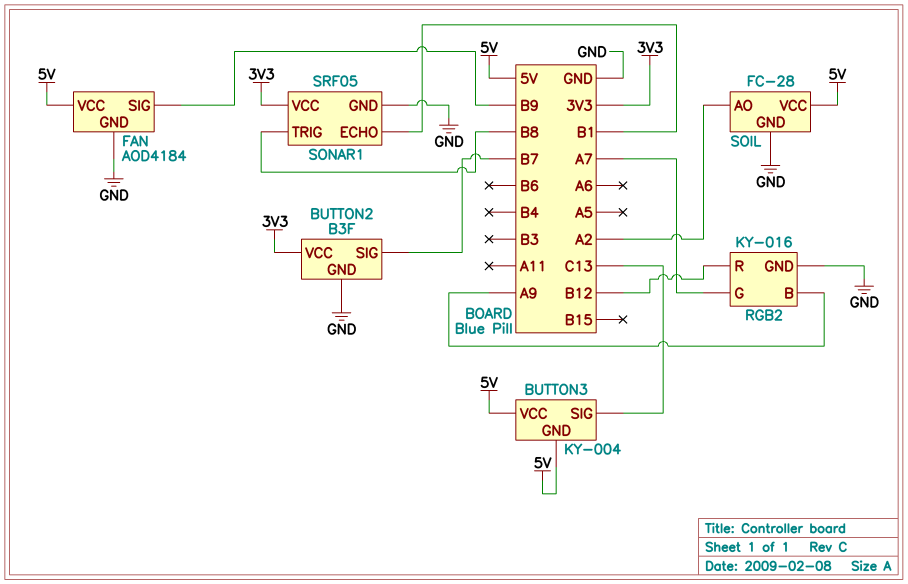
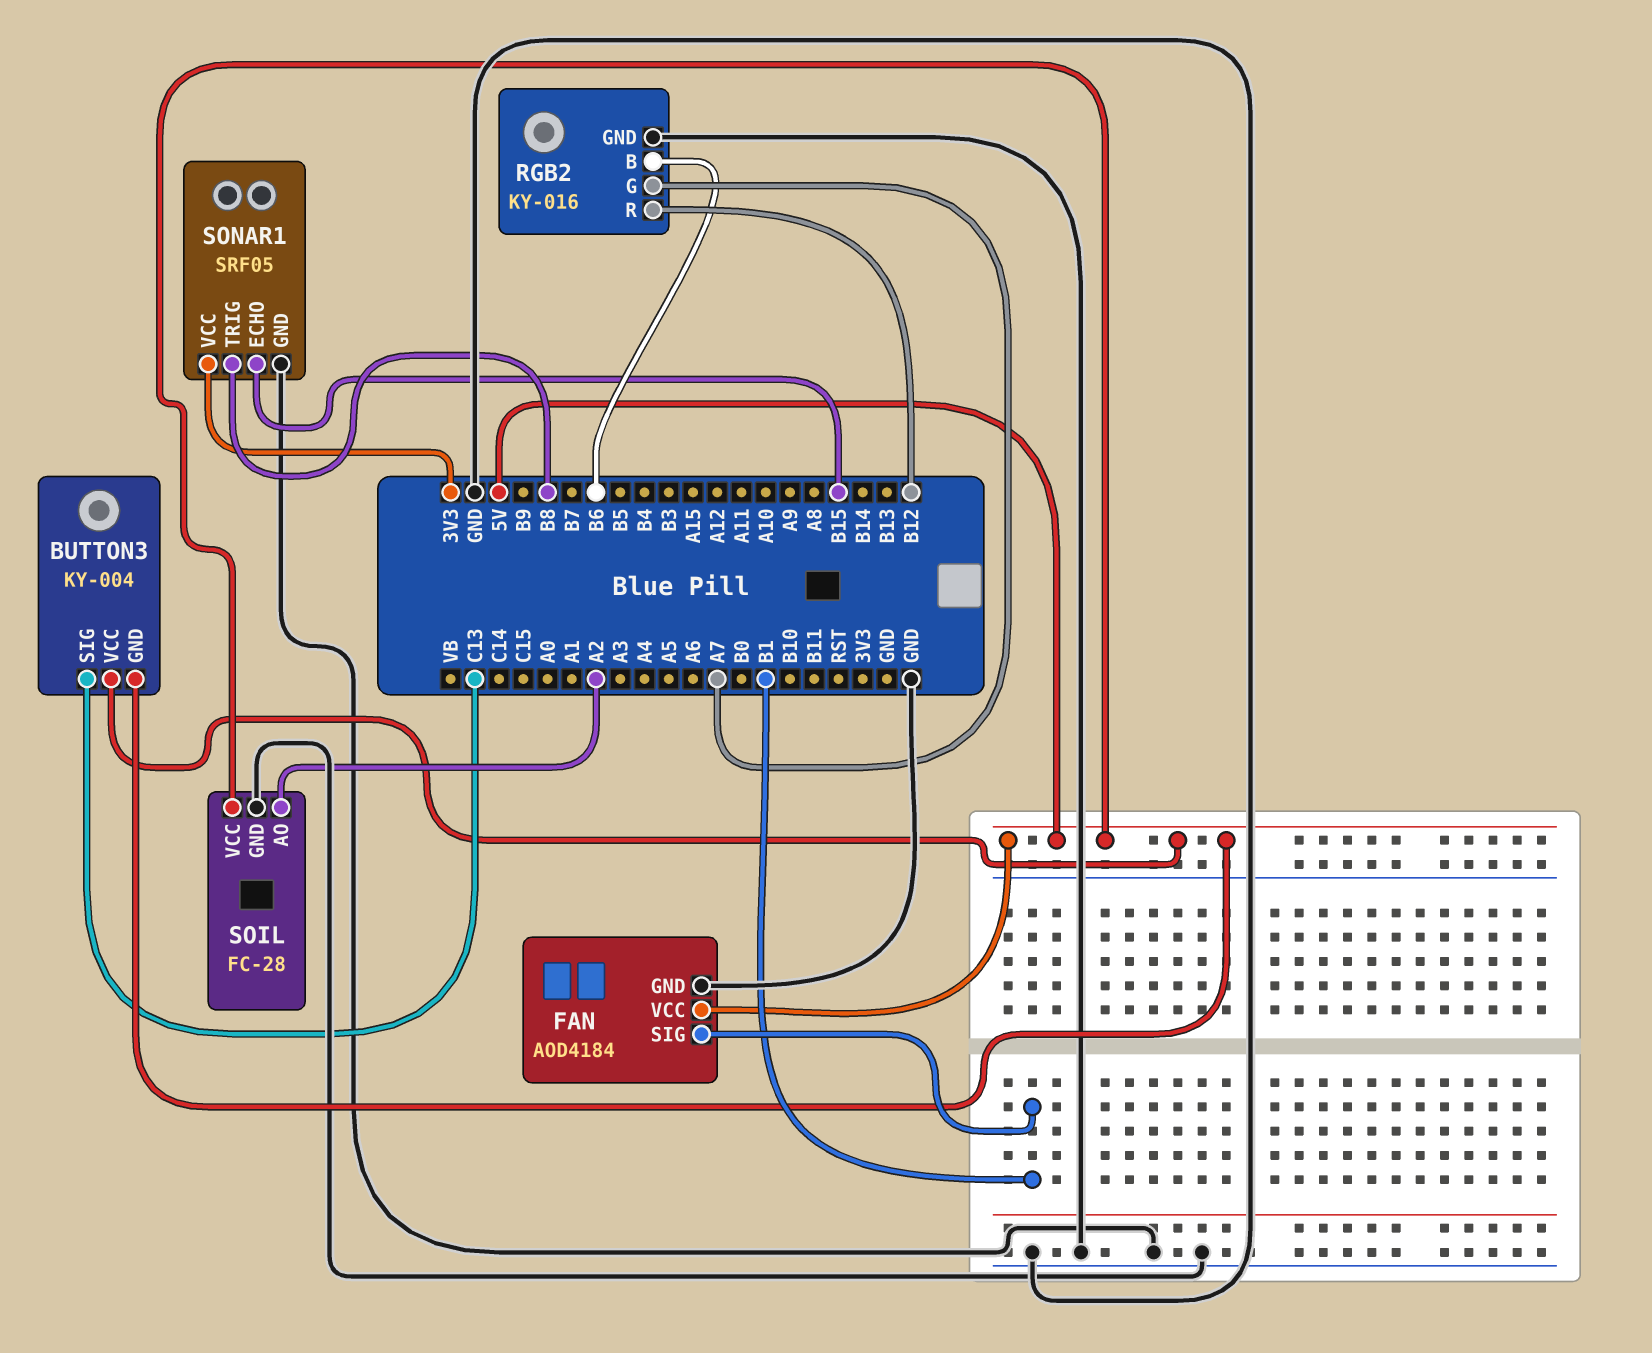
BUTTON2: B3F -> none
BUTTON2 pin GND: GND -> none
BUTTON2 pin SIG: B7 -> none
BUTTON2 pin VCC: 3V3 -> none
FAN pin SIG: B9 -> B1
RGB2 pin B: A9 -> B6
SONAR1 pin ECHO: B1 -> B15

